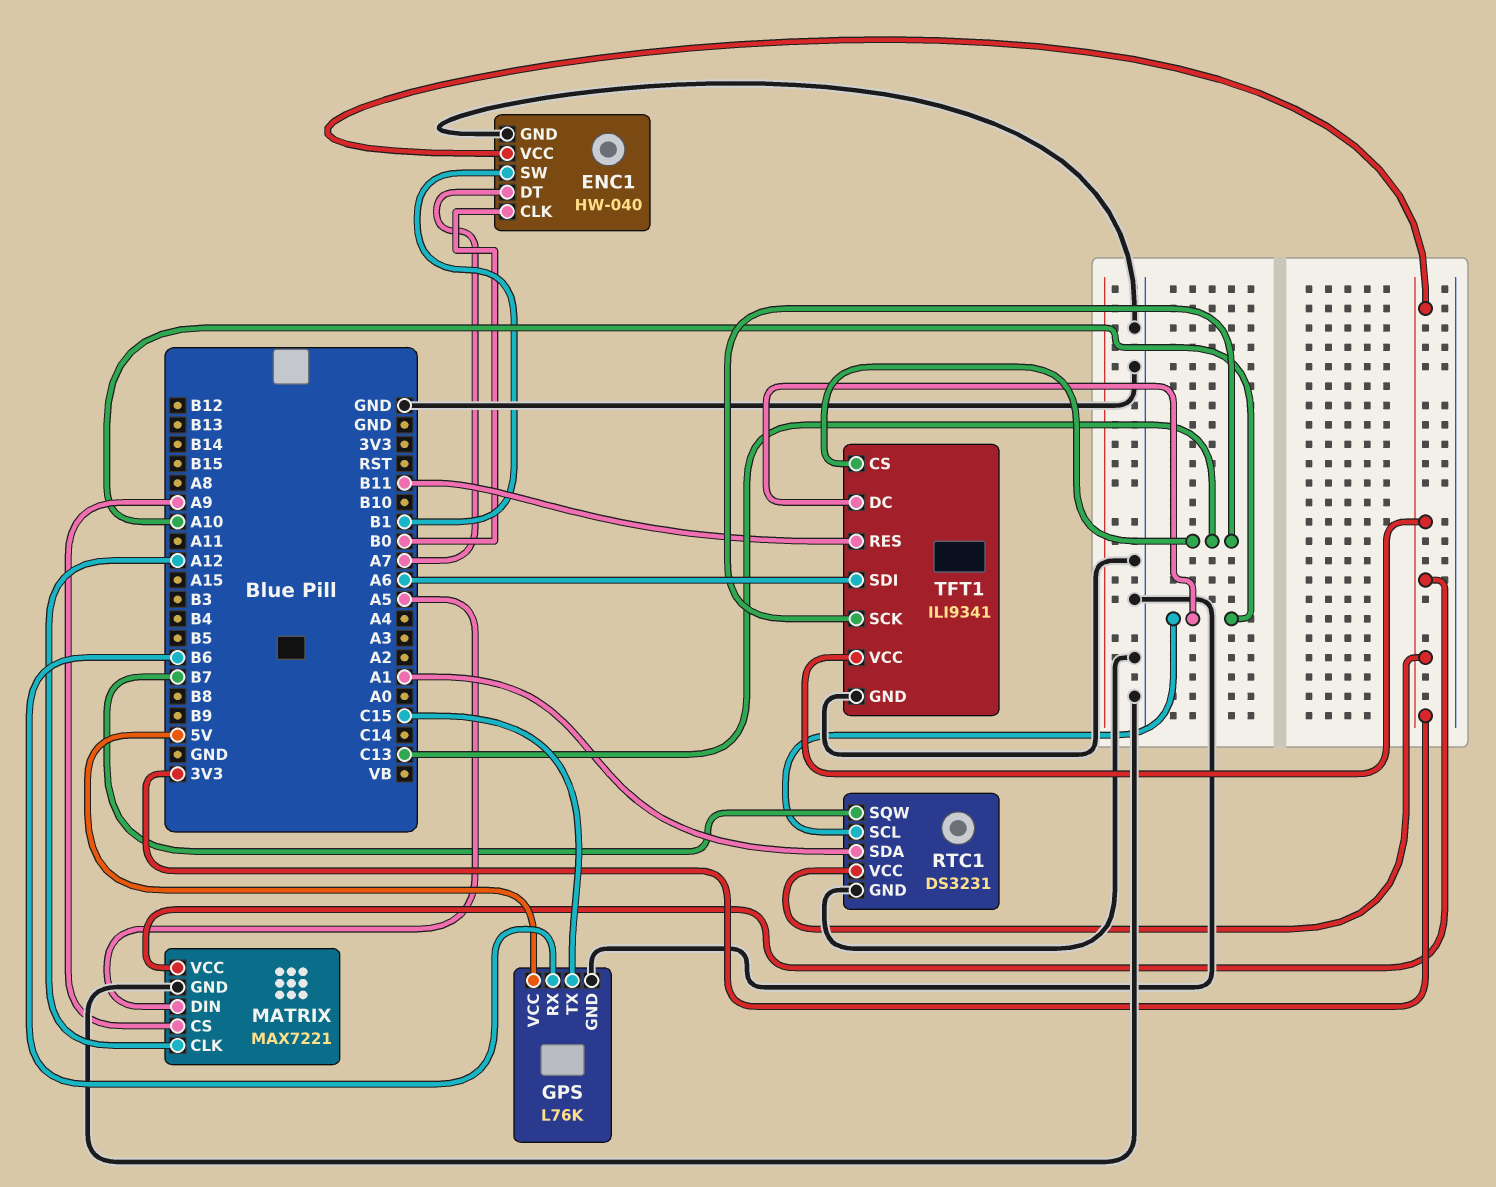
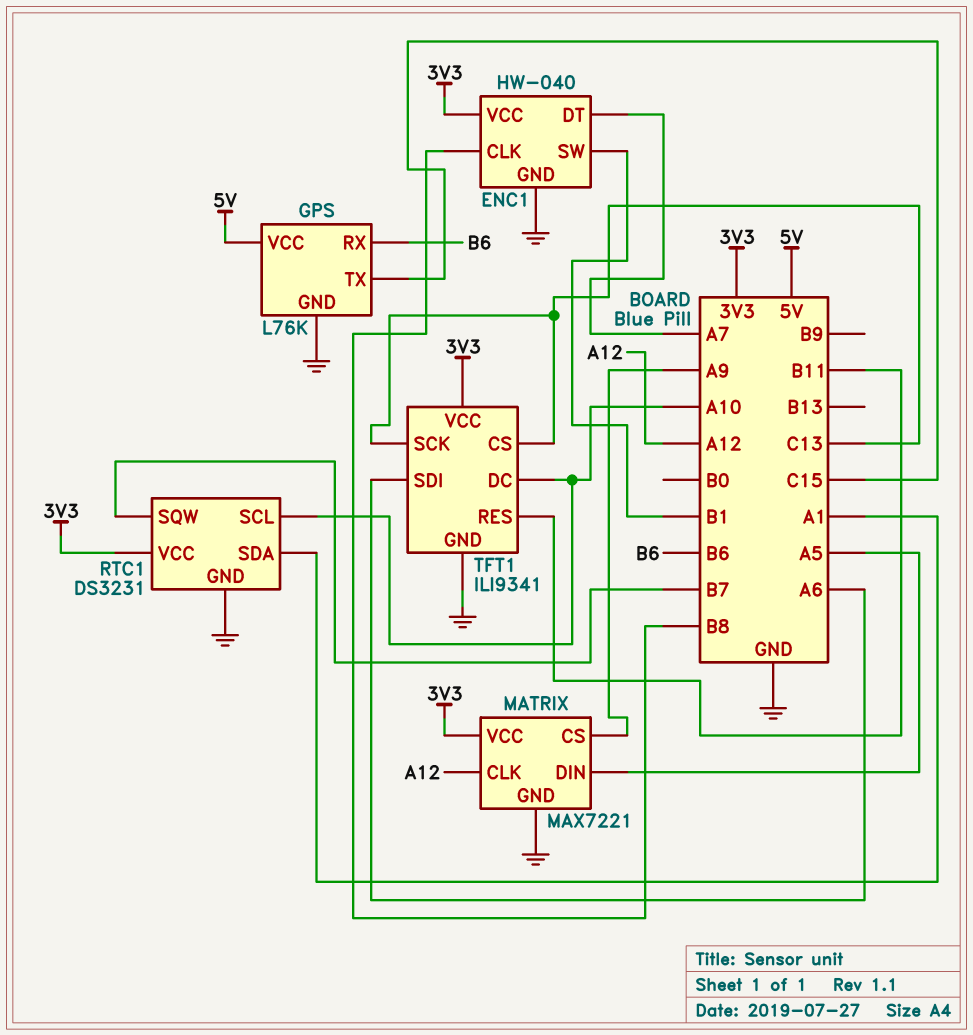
ENC1 pin CLK: B0 -> B8

